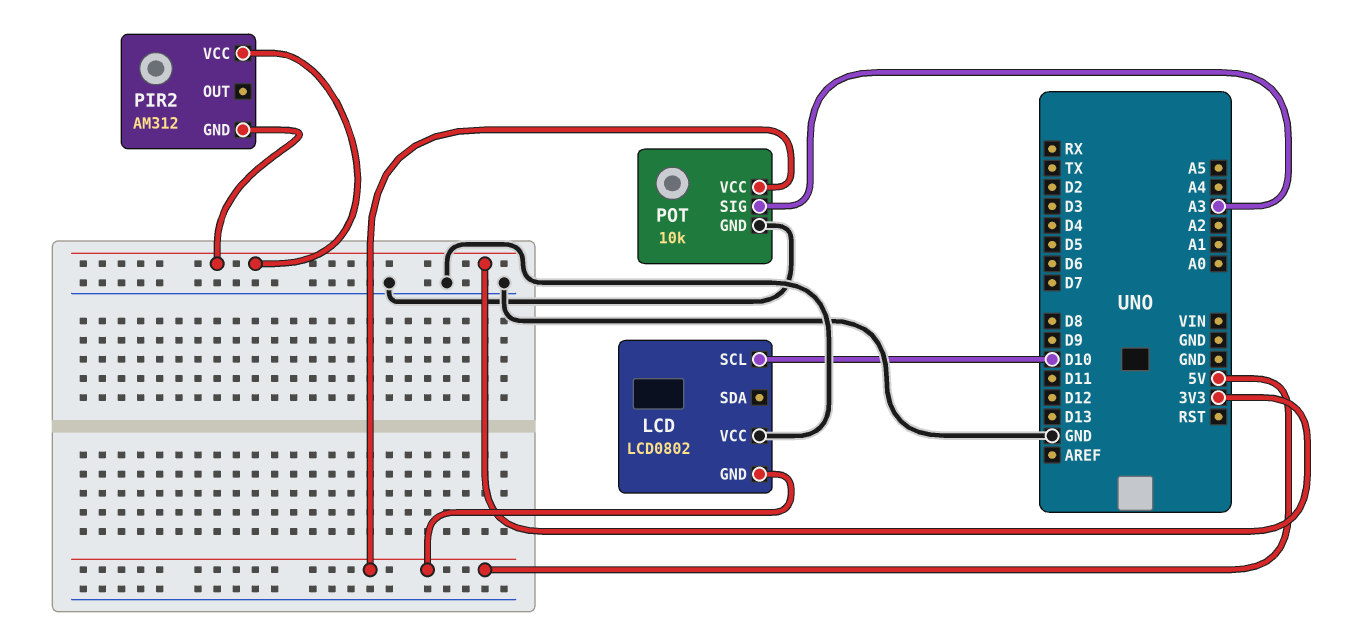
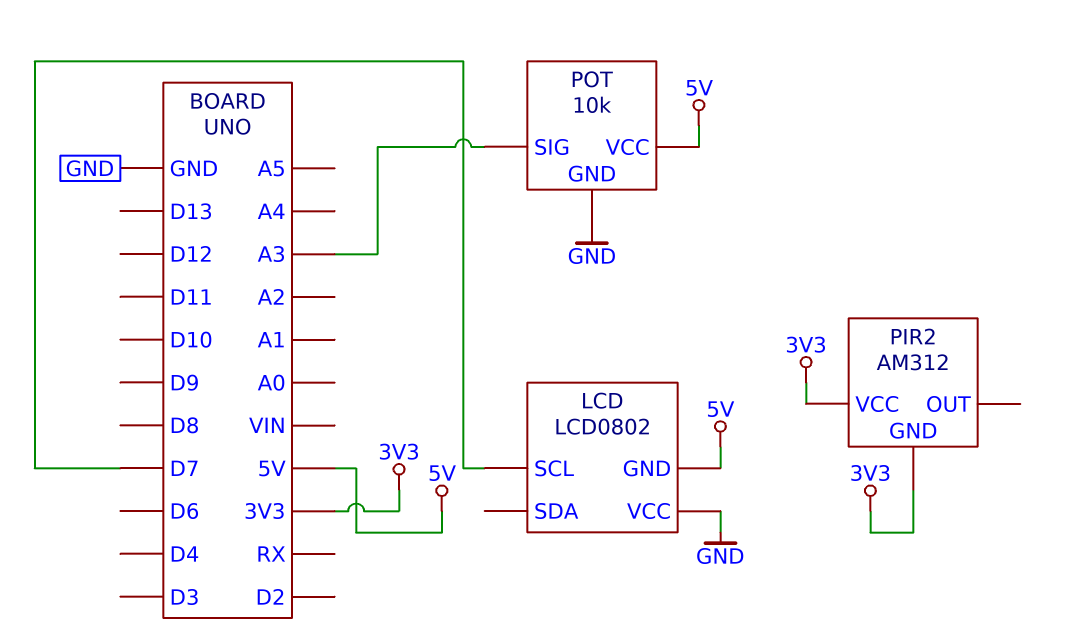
LCD pin SCL: D10 -> D7

